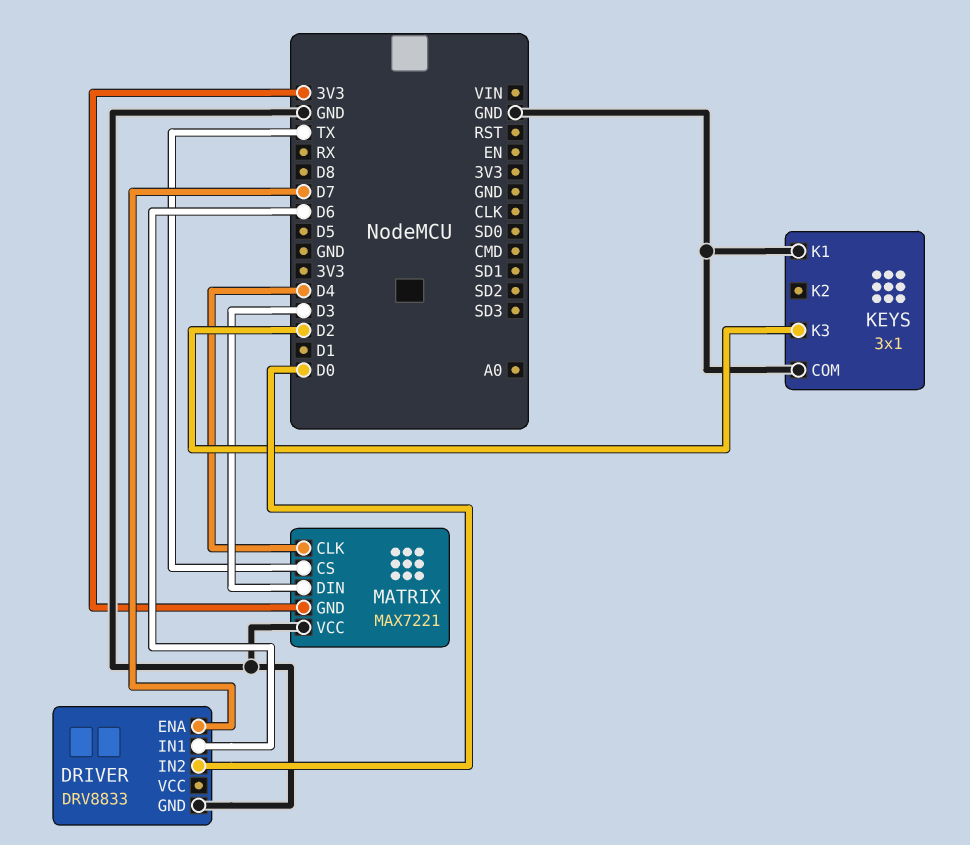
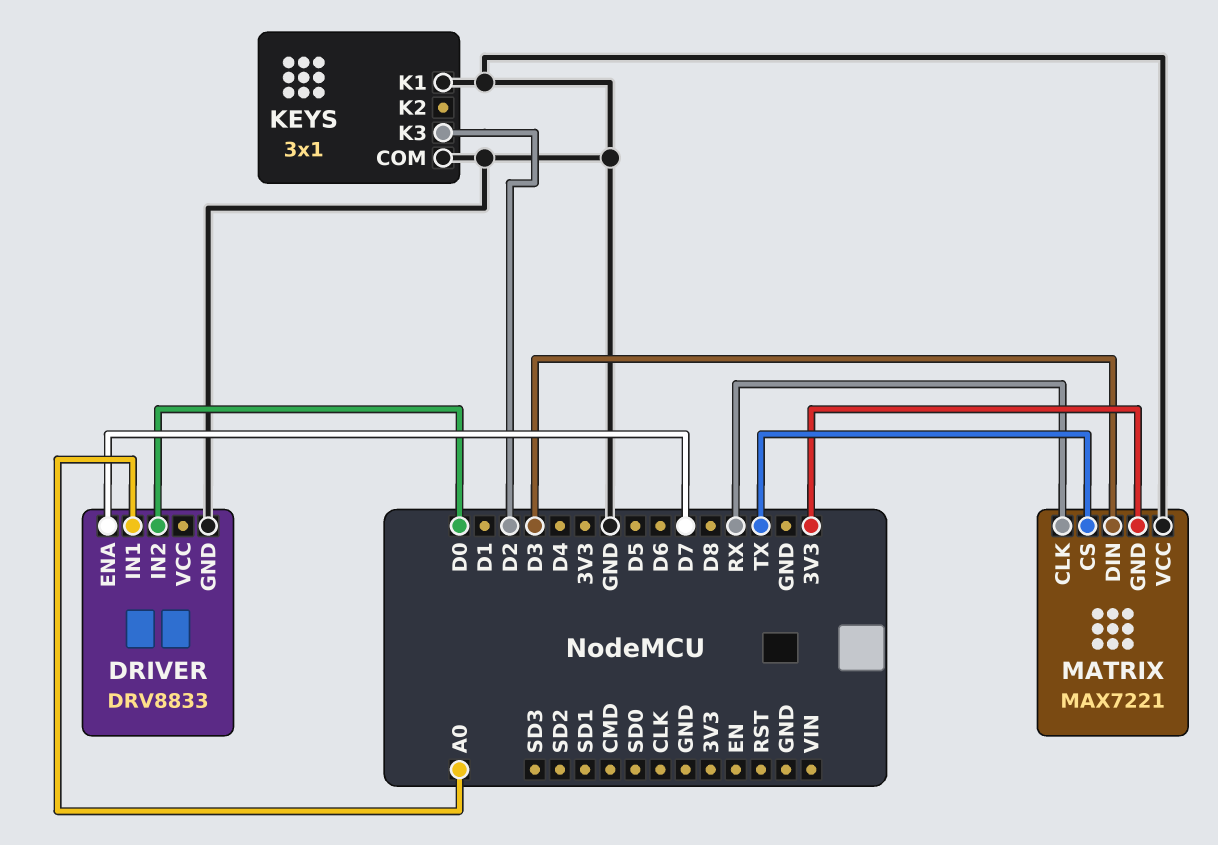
DRIVER pin IN1: D6 -> A0
MATRIX pin CLK: D4 -> RX

